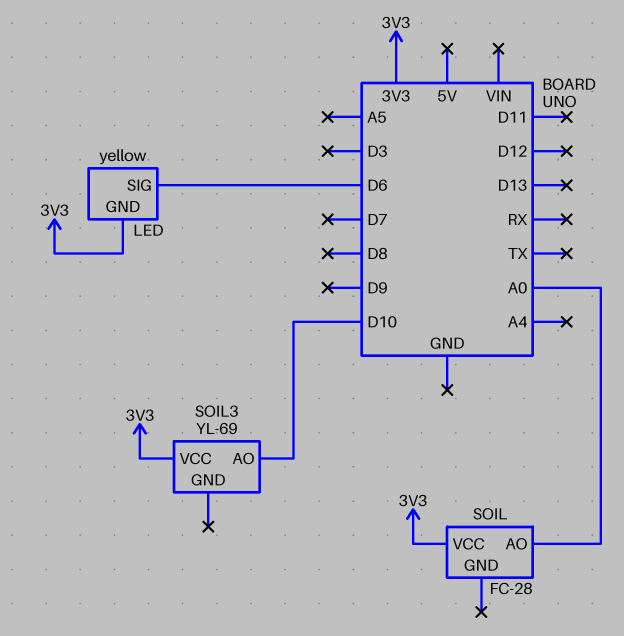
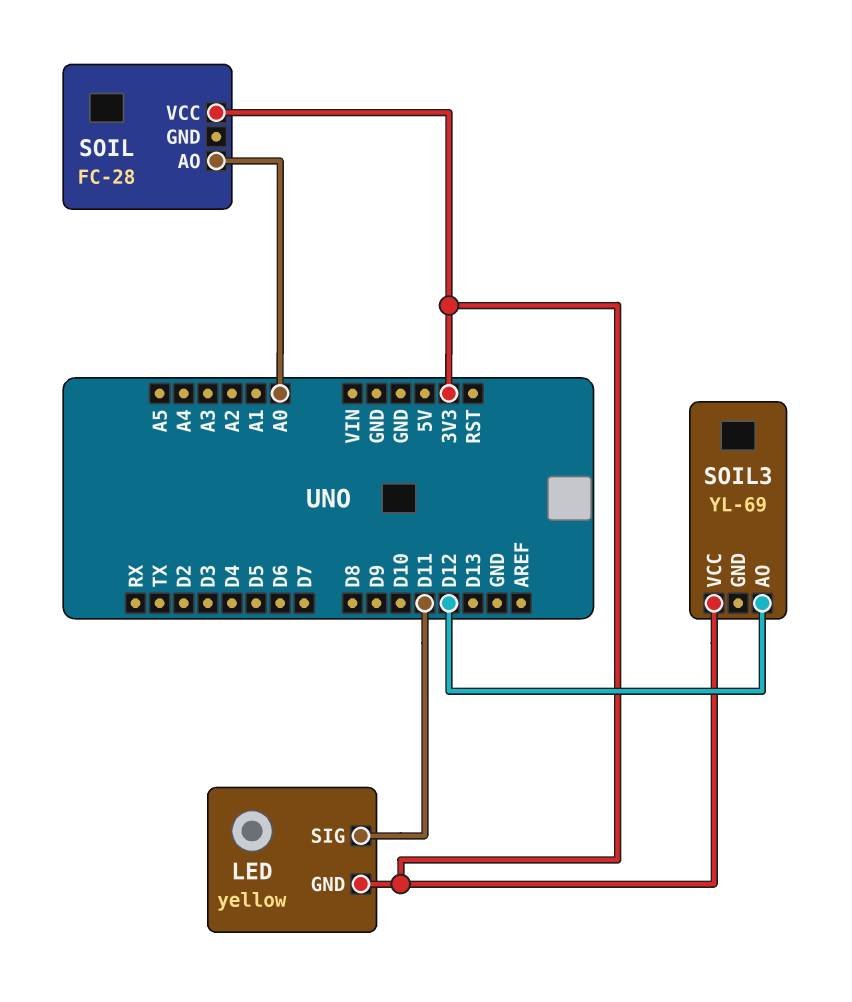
LED pin SIG: D6 -> D11
SOIL3 pin AO: D10 -> D12

